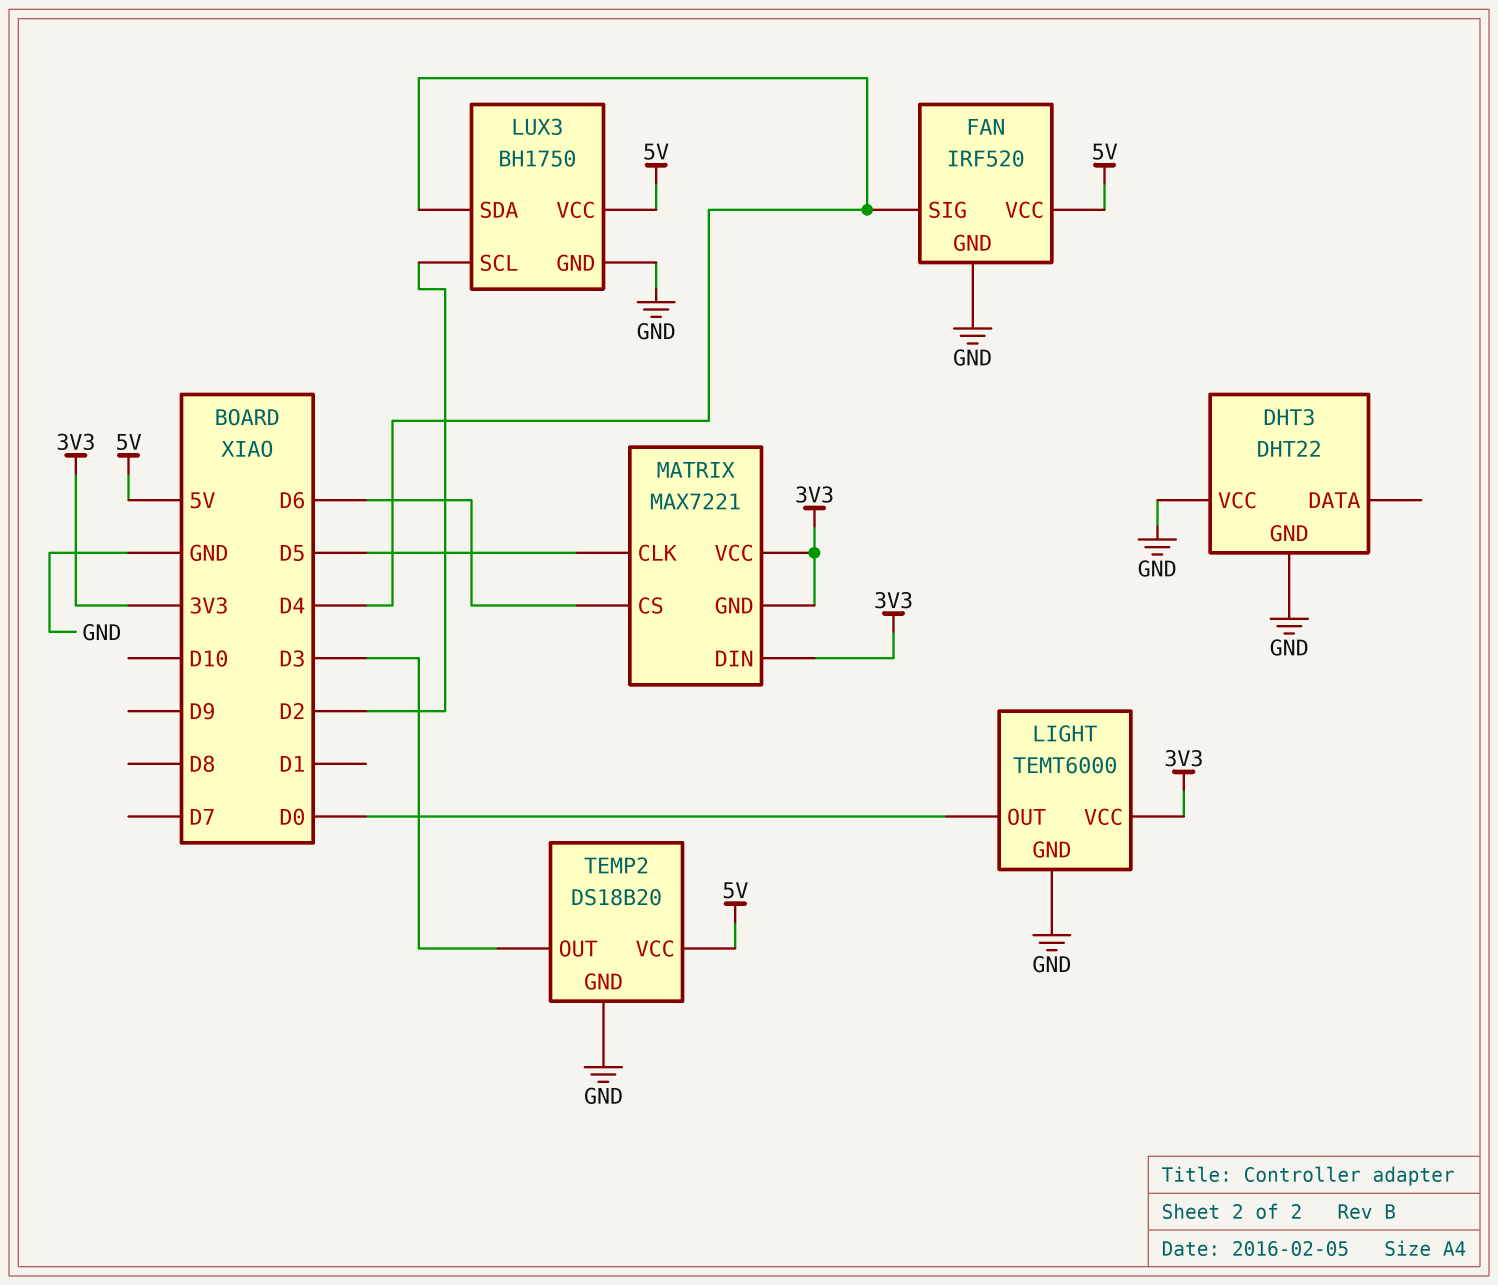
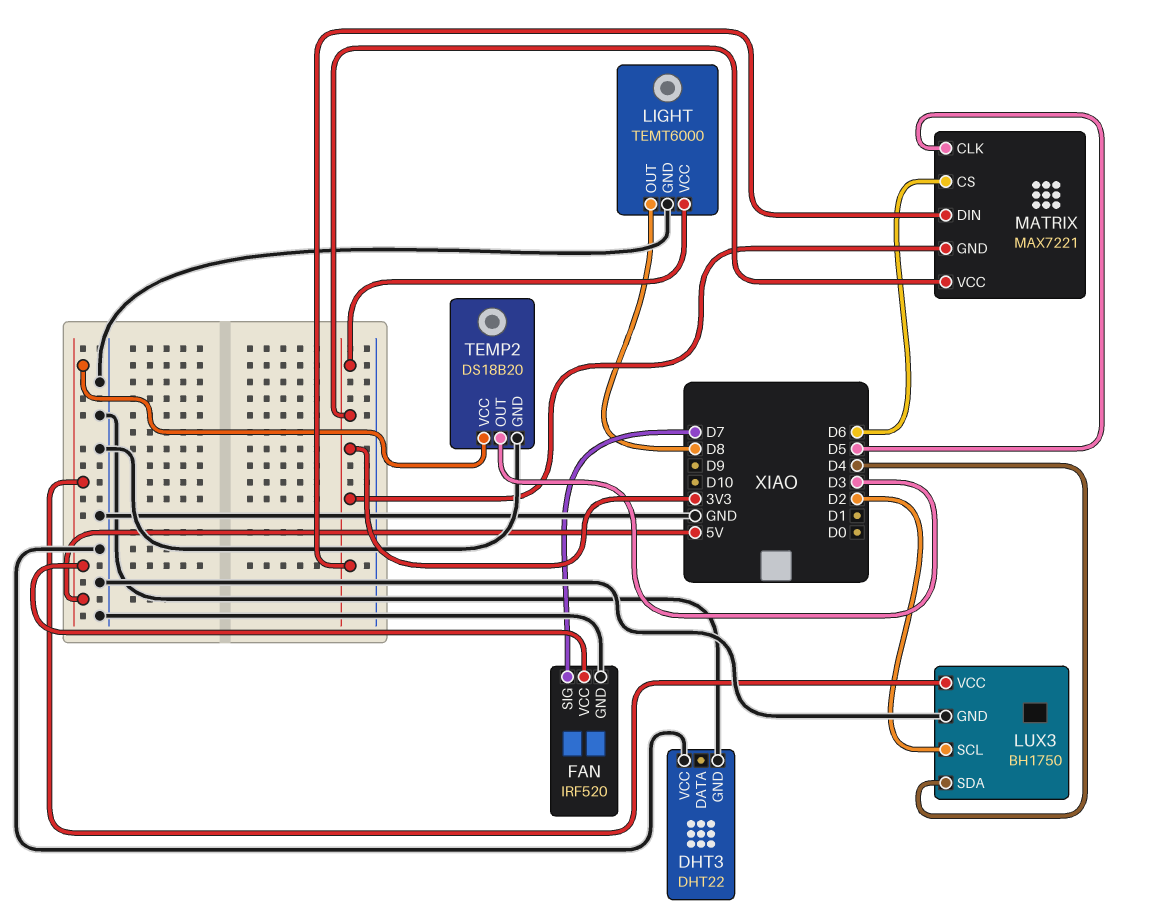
FAN pin SIG: D4 -> D7
LIGHT pin OUT: D0 -> D8

